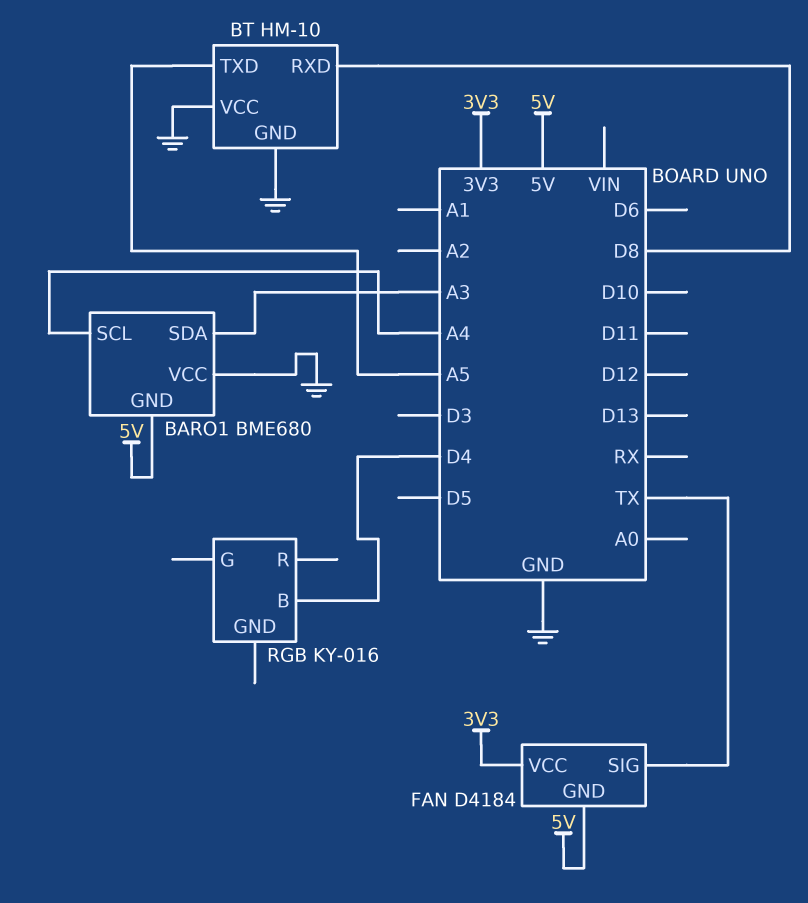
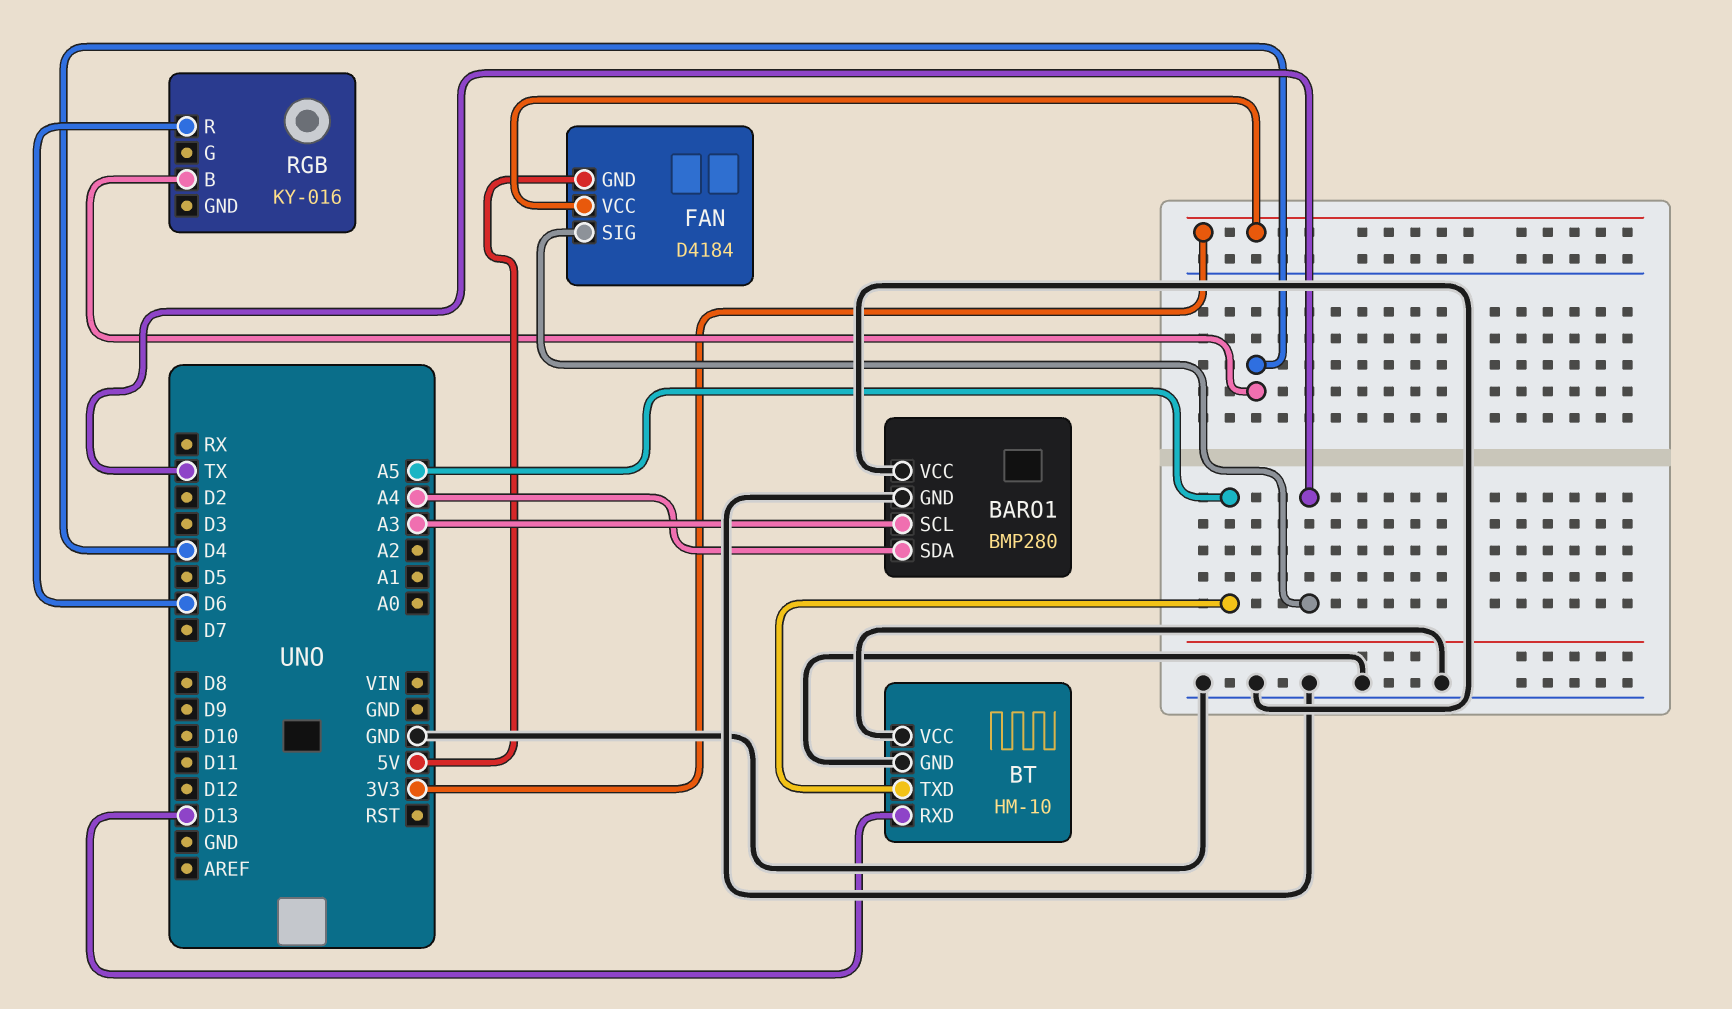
BARO1: BME680 -> BMP280
BARO1 pin GND: 5V -> GND
BARO1 pin SCL: A4 -> A3
BARO1 pin SDA: A3 -> A4
BT pin RXD: D8 -> D13
RGB pin R: none -> D6

